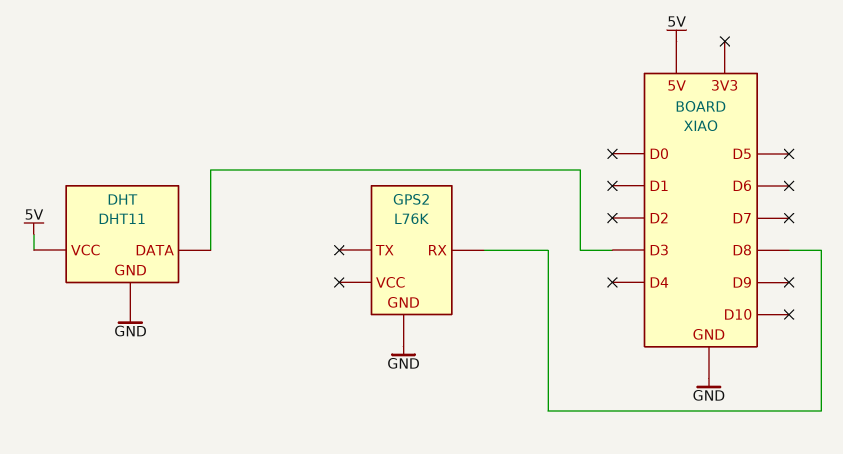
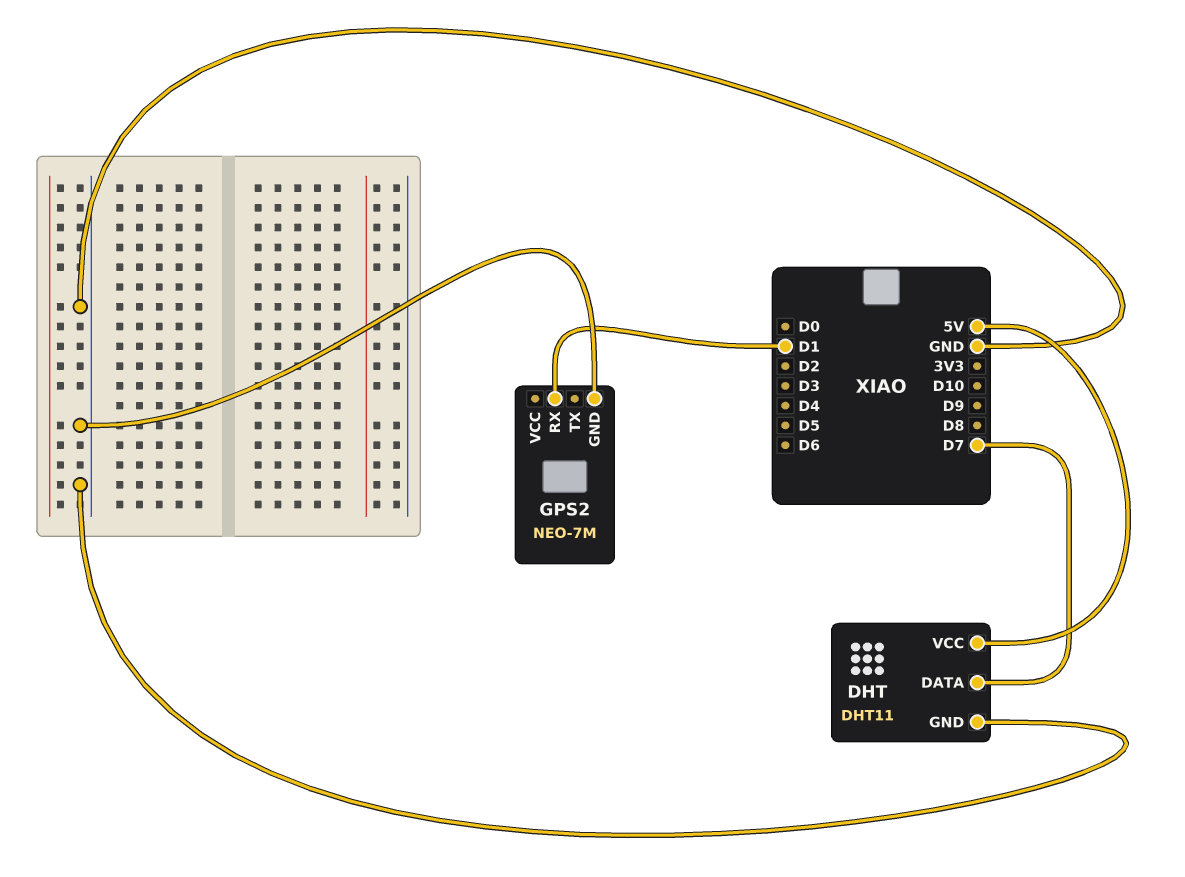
DHT pin DATA: D3 -> D7
GPS2: L76K -> NEO-7M
GPS2 pin RX: D8 -> D1

